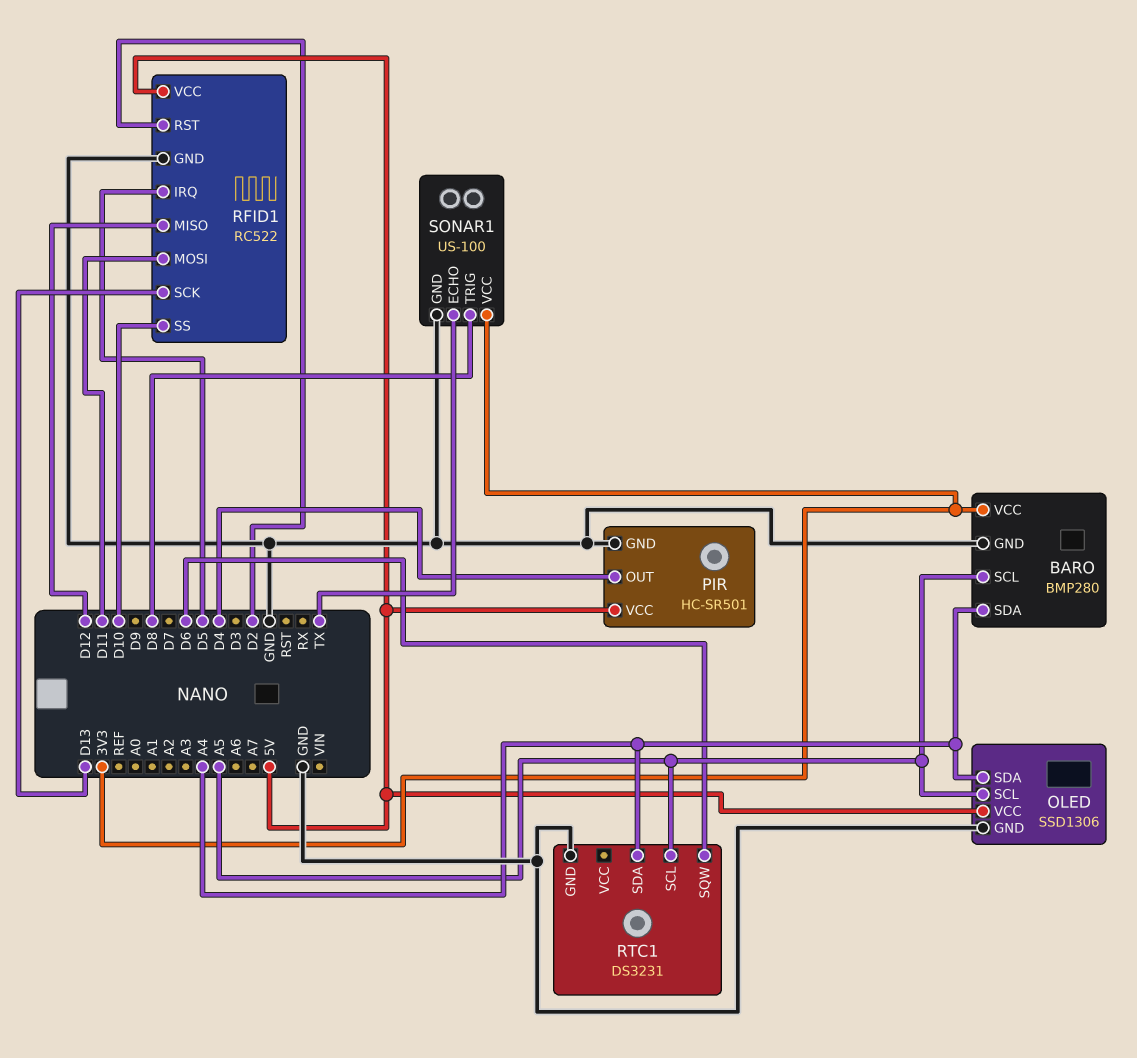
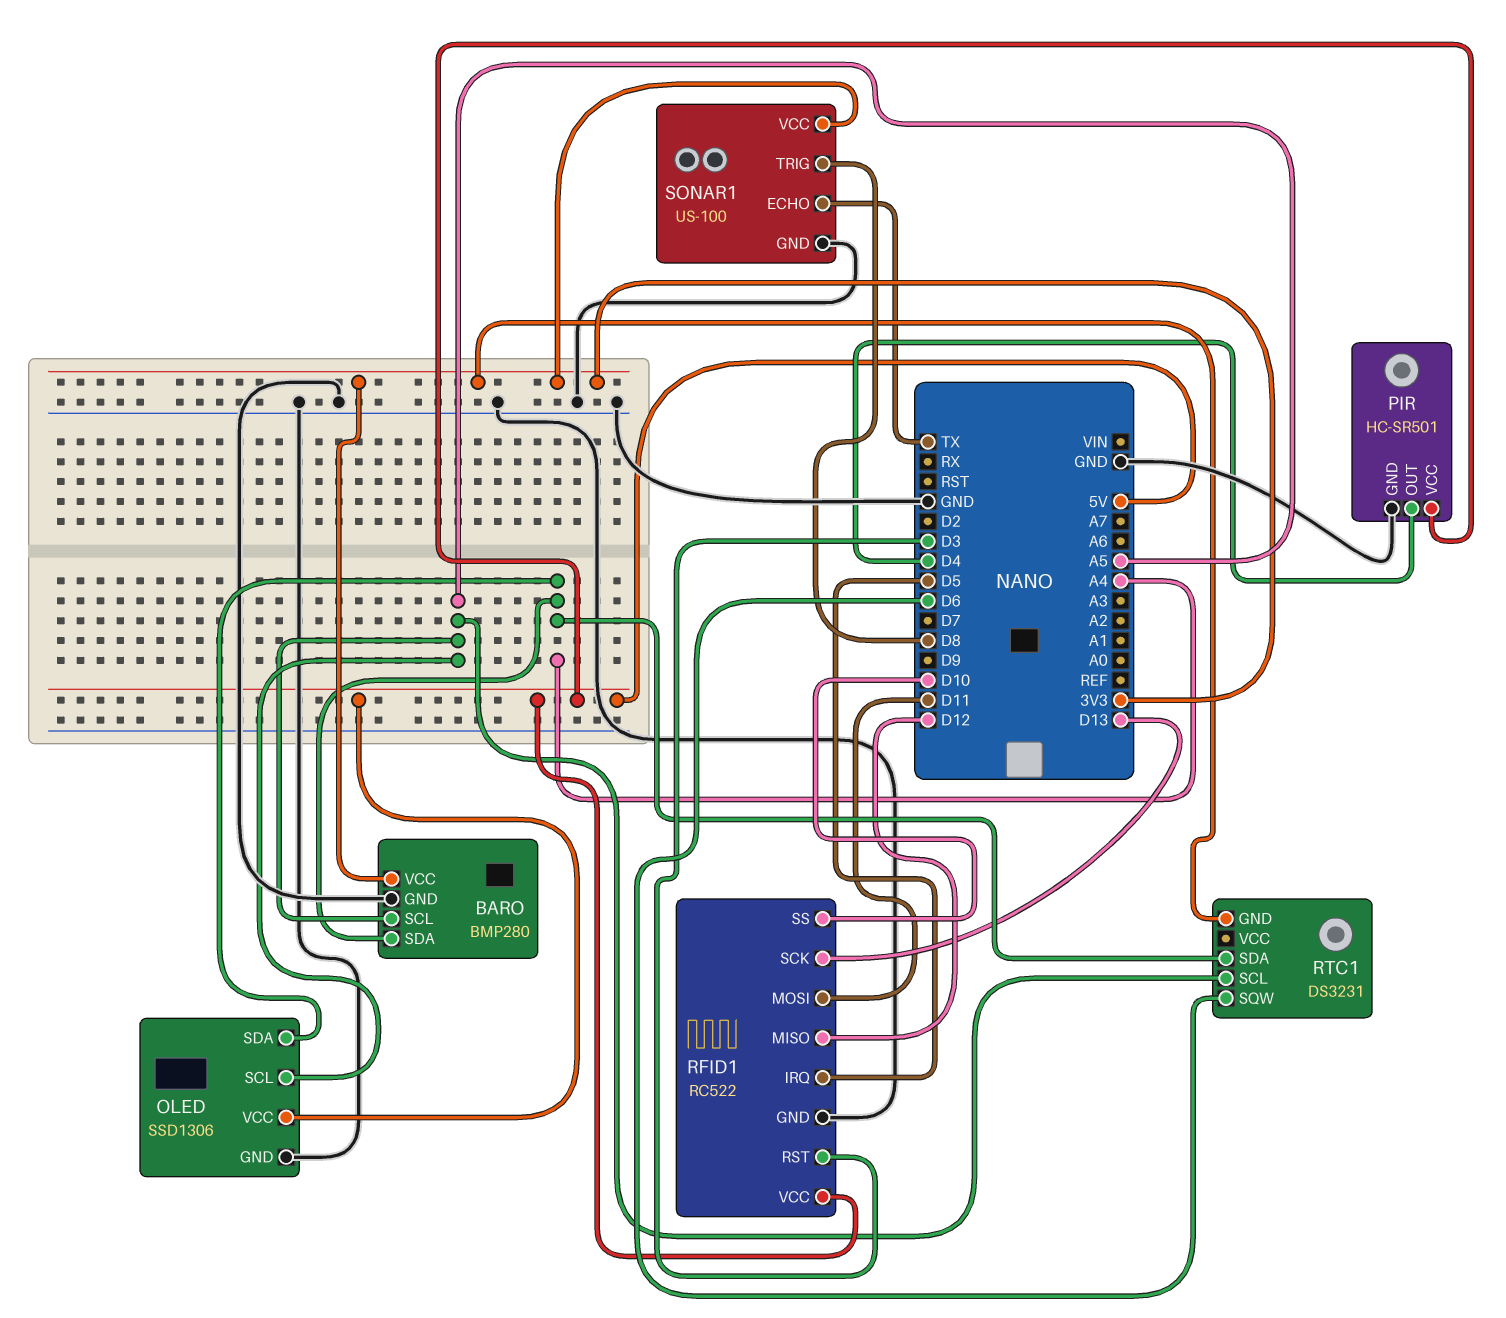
RFID1 pin RST: D2 -> D3
RTC1 pin GND: GND -> 3V3

